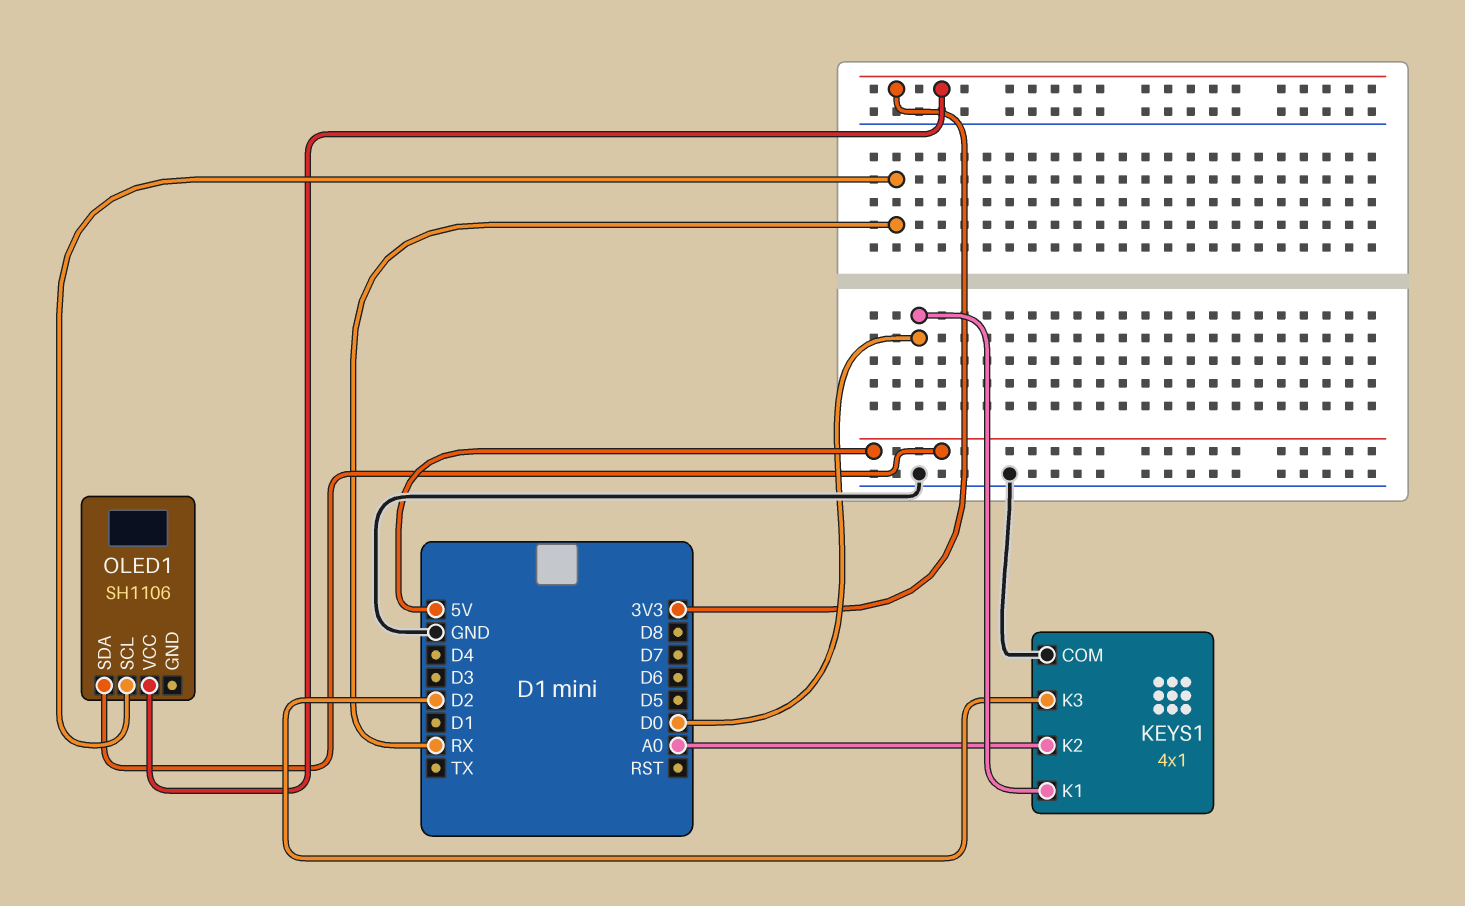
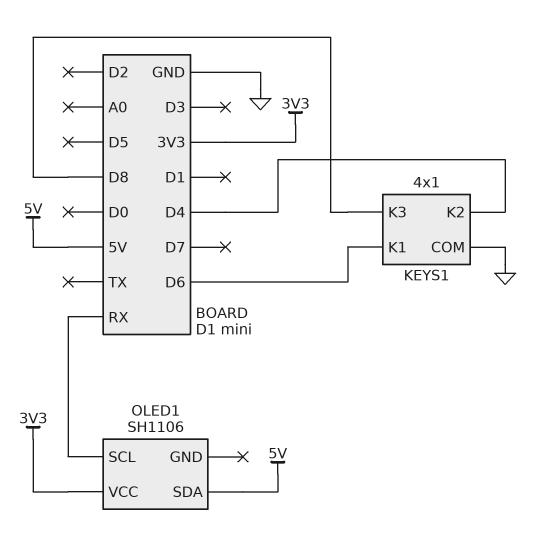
KEYS1 pin K1: D0 -> D6
KEYS1 pin K2: A0 -> D4
KEYS1 pin K3: D2 -> D8

